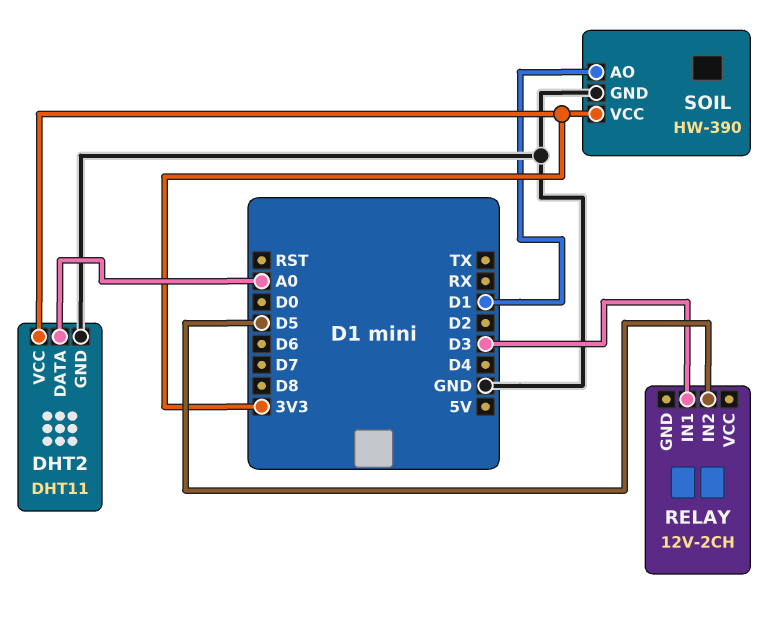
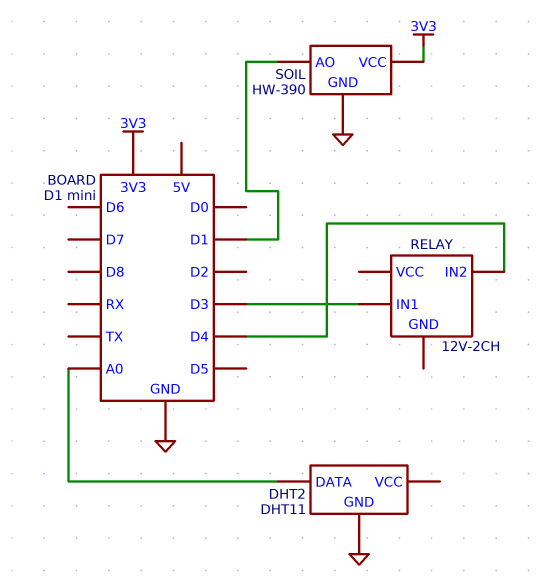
DHT2 pin VCC: 3V3 -> none
RELAY pin IN2: D5 -> D4

